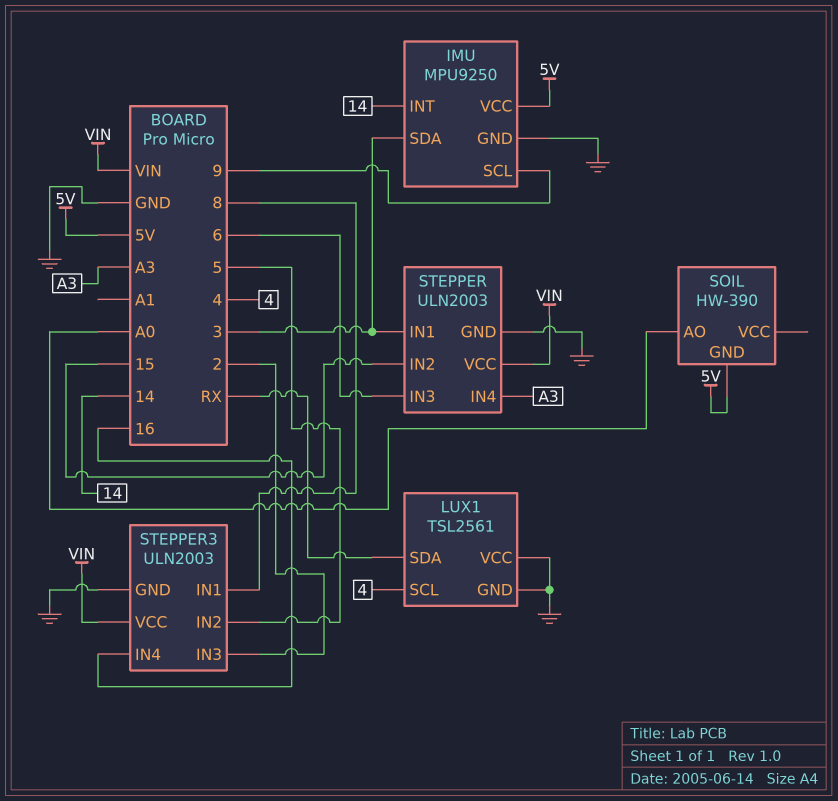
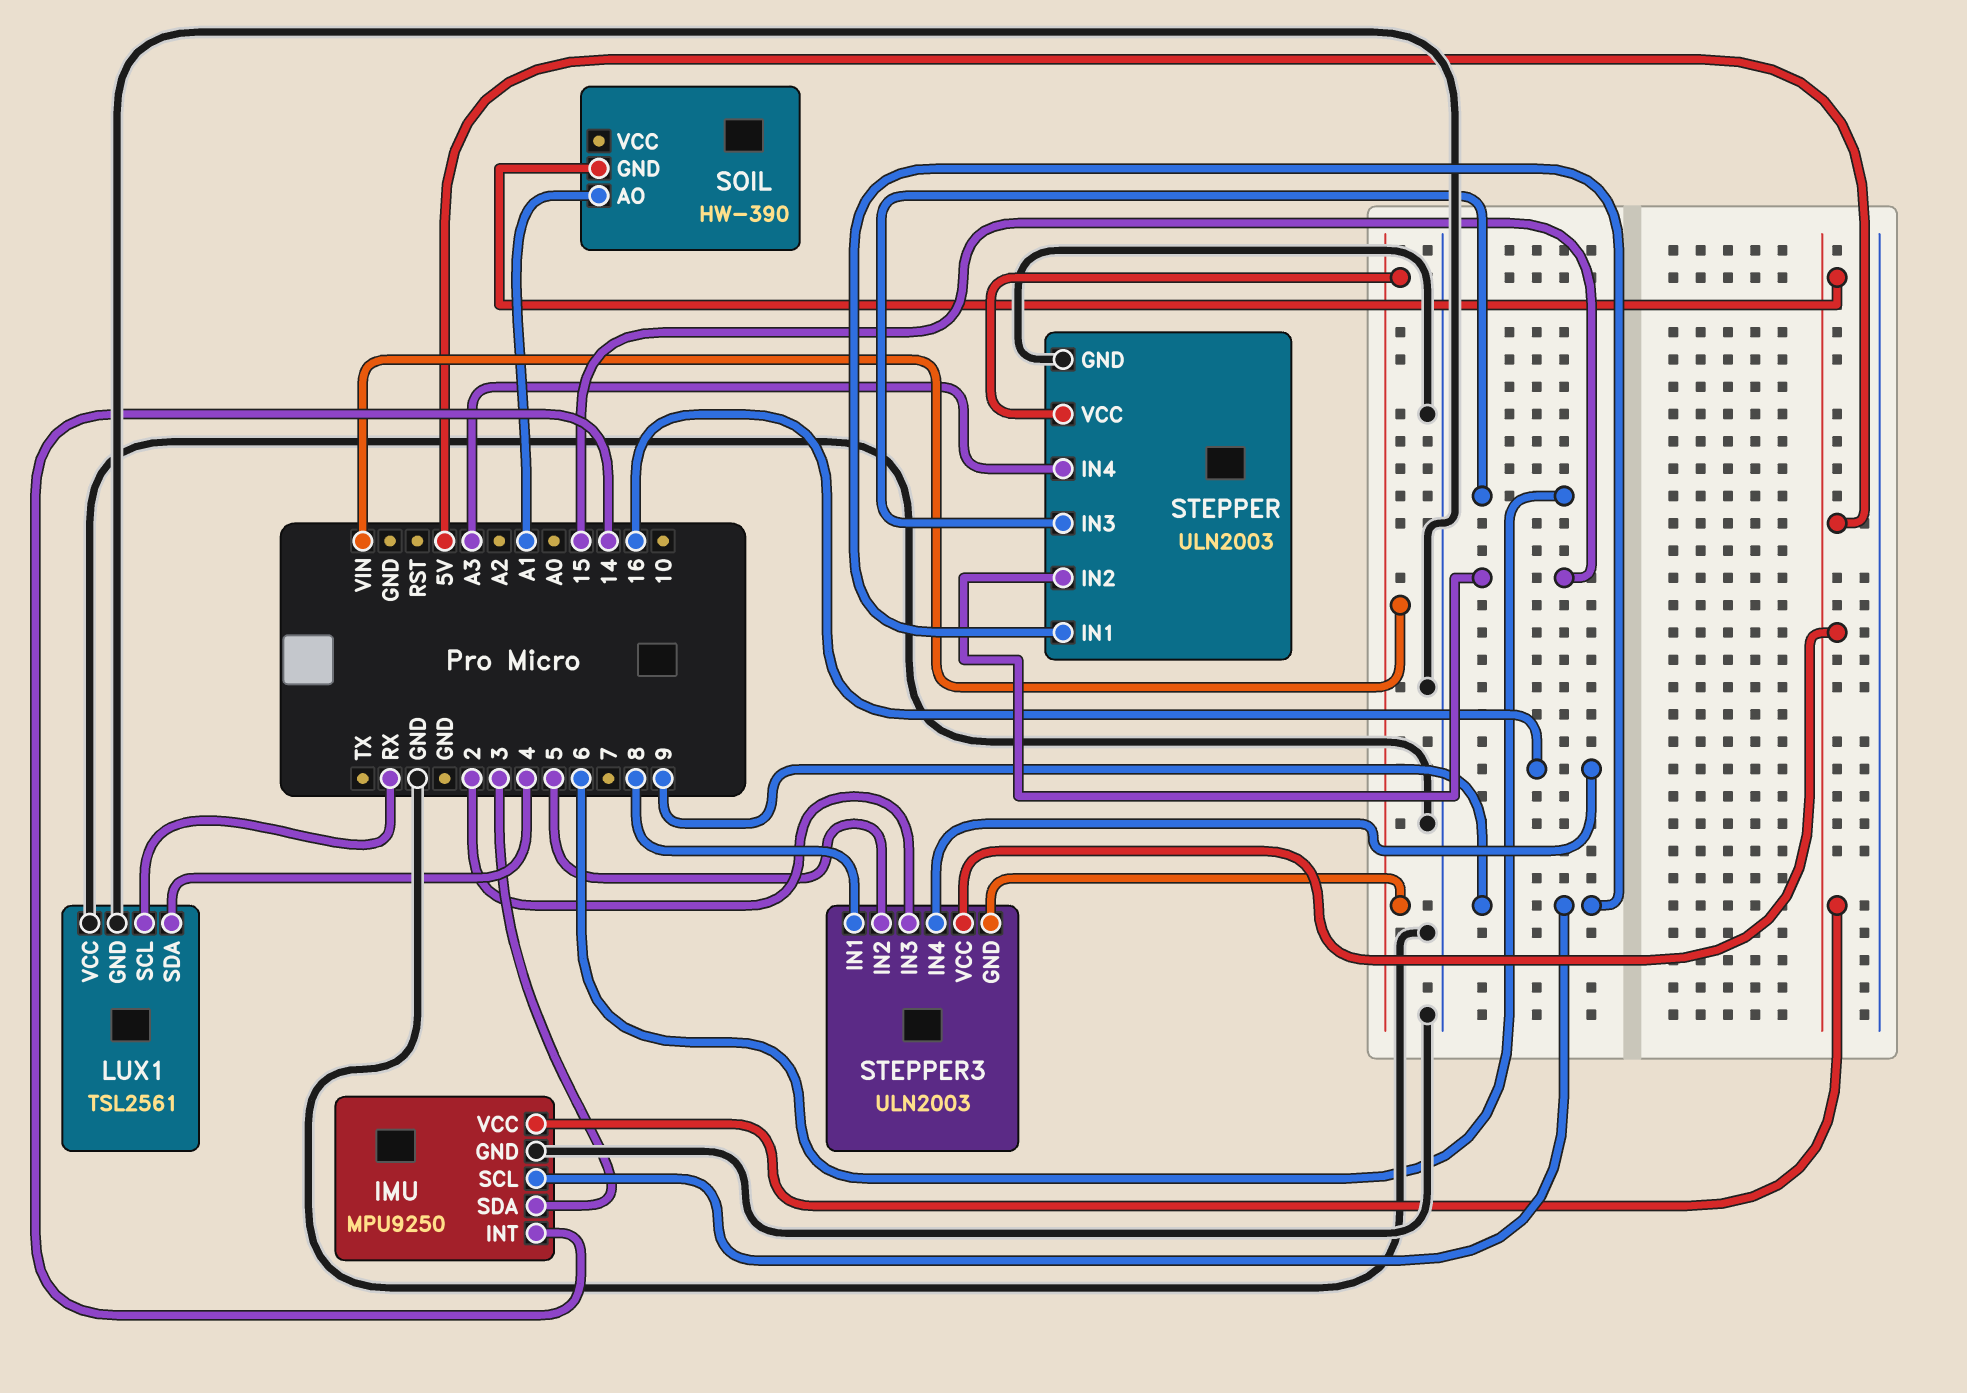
LUX1 pin SCL: 4 -> RX
LUX1 pin SDA: RX -> 4
SOIL pin AO: A0 -> A1
STEPPER pin IN1: 3 -> 9
STEPPER3 pin GND: GND -> VIN
STEPPER3 pin VCC: VIN -> 5V

